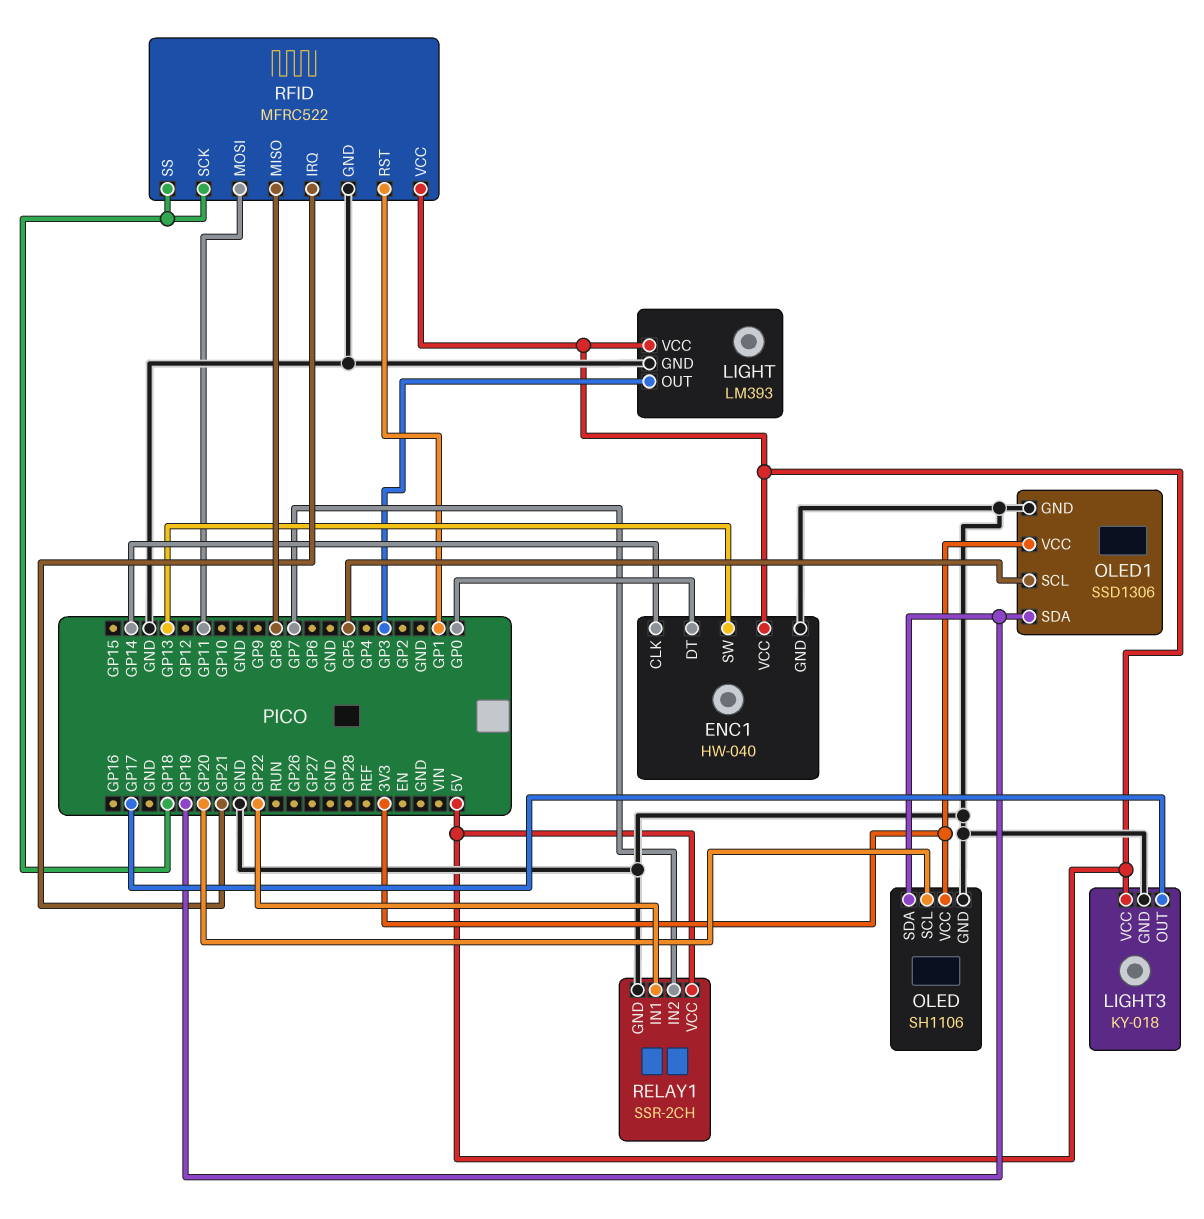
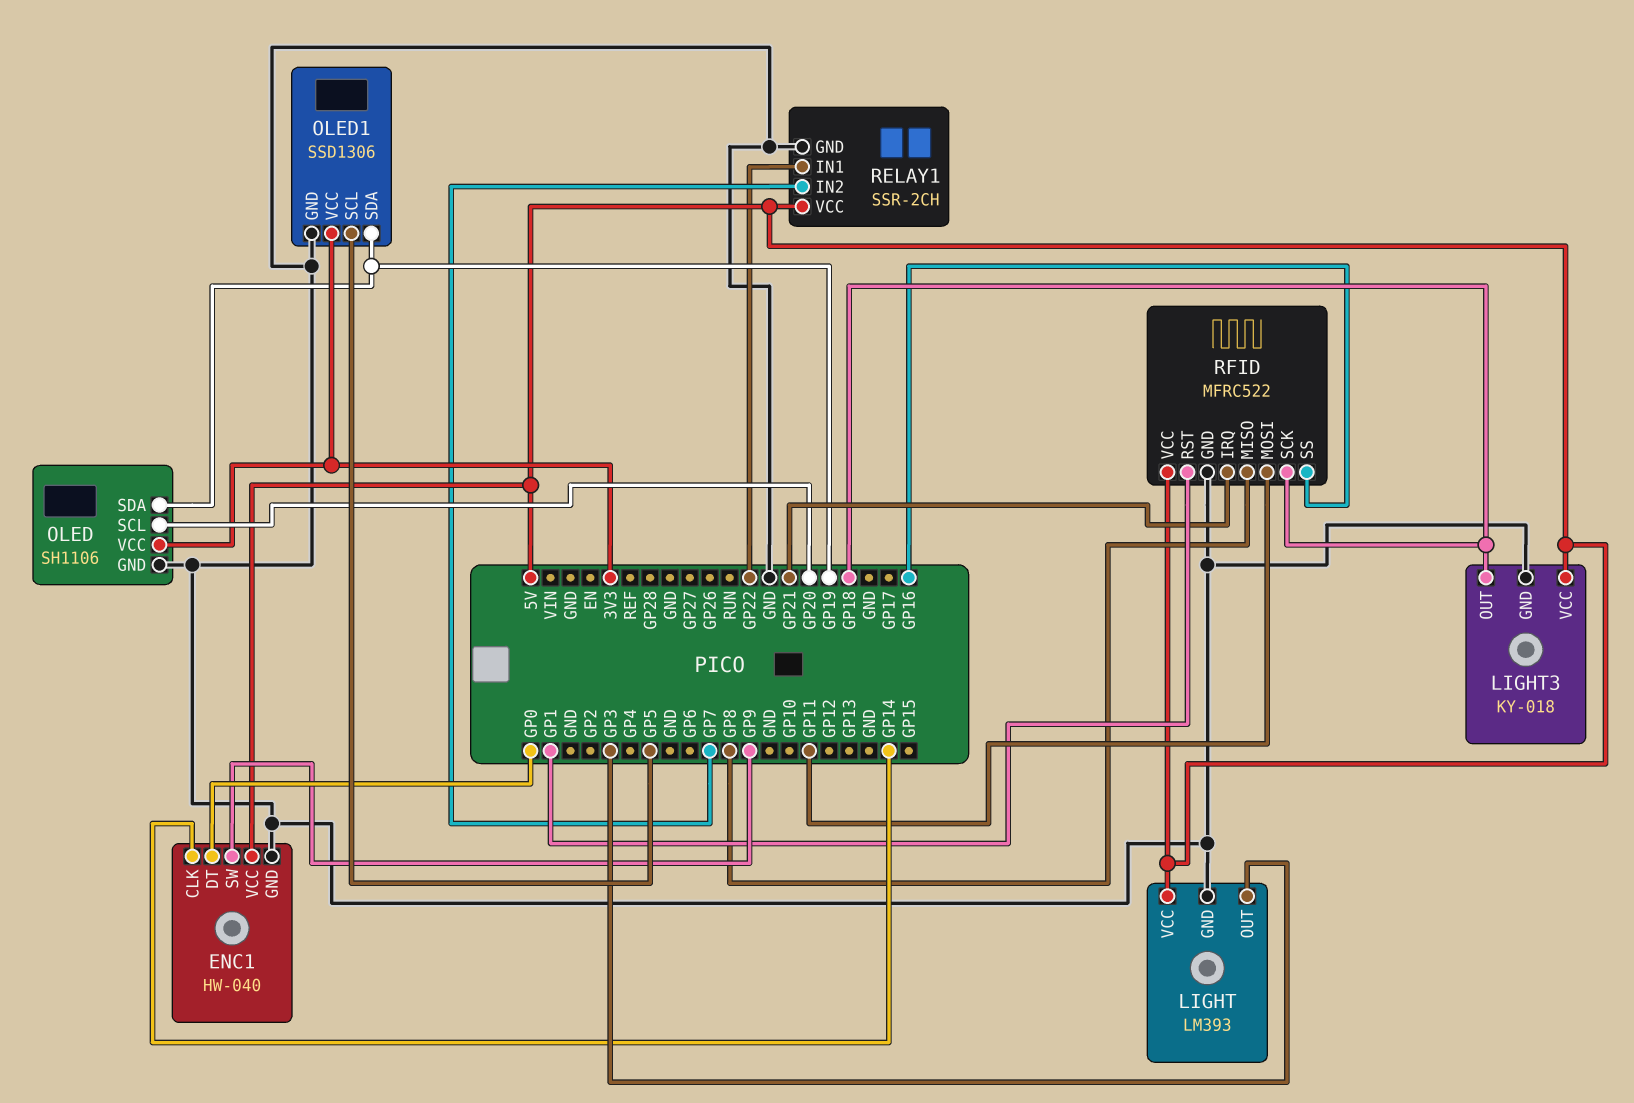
ENC1 pin SW: GP13 -> GP9
LIGHT3 pin OUT: GP17 -> GP18
RFID pin SS: GP18 -> GP16

